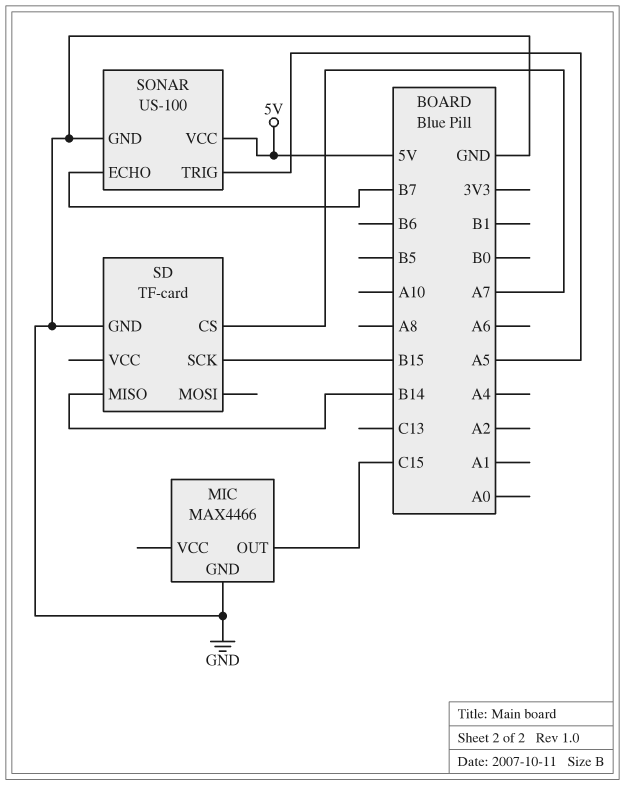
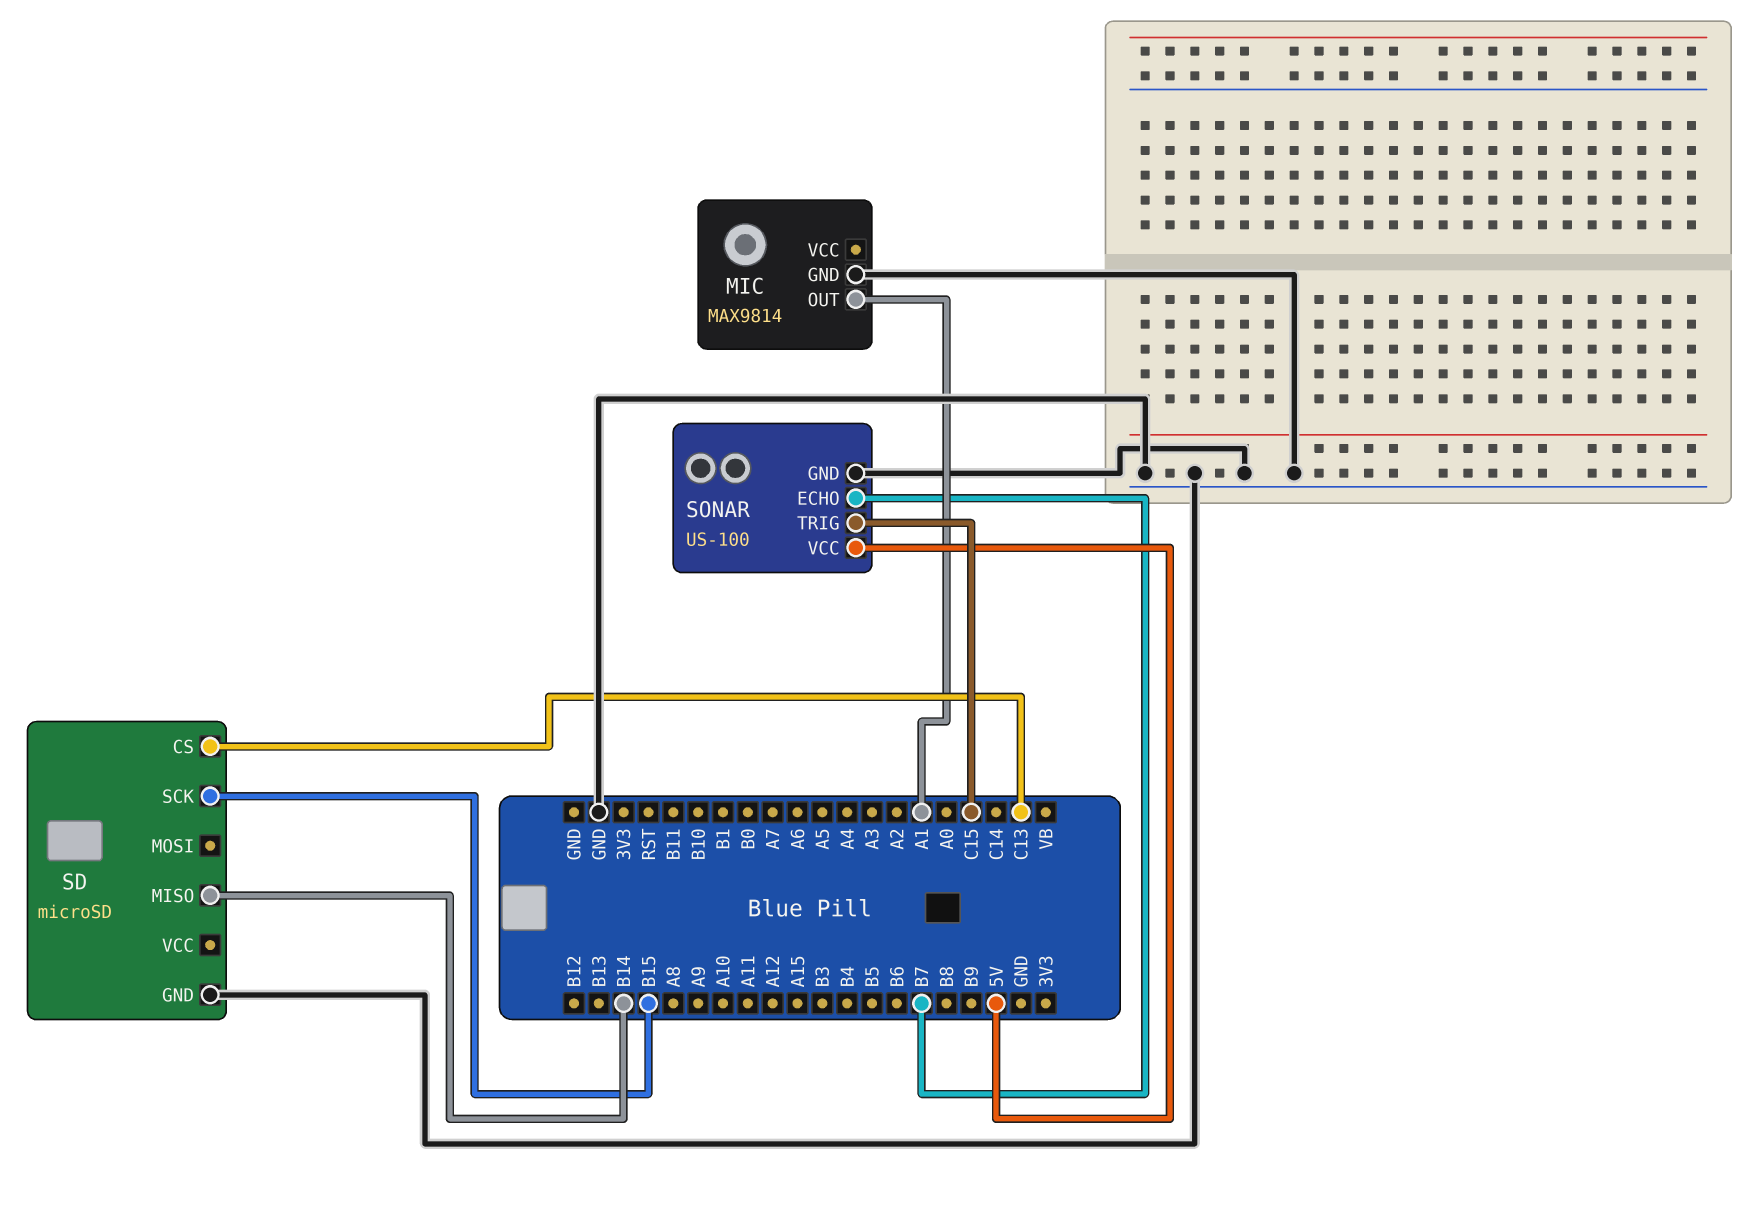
MIC: MAX4466 -> MAX9814
MIC pin OUT: C15 -> A1
SD: TF-card -> microSD
SD pin CS: A7 -> C13
SONAR pin TRIG: A5 -> C15

